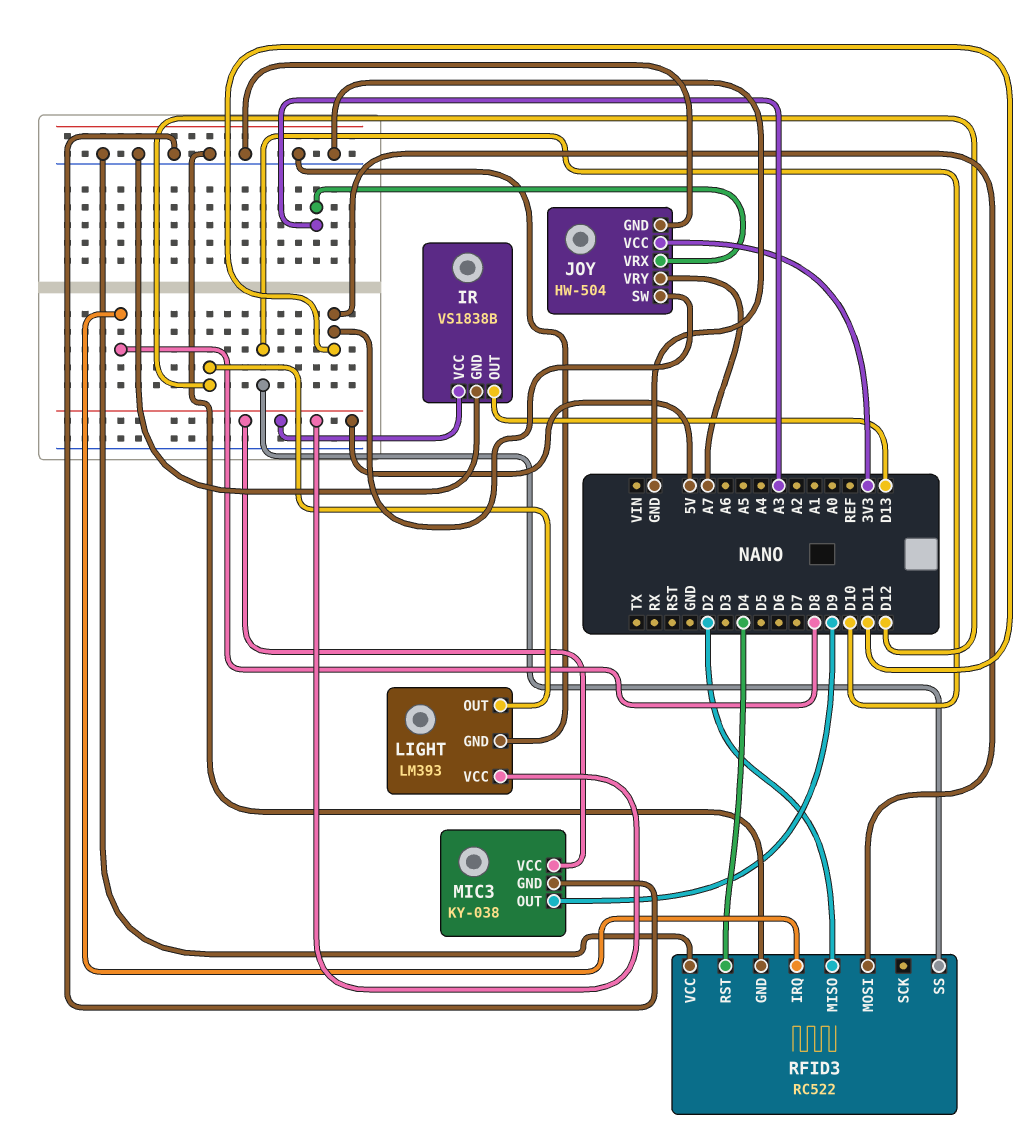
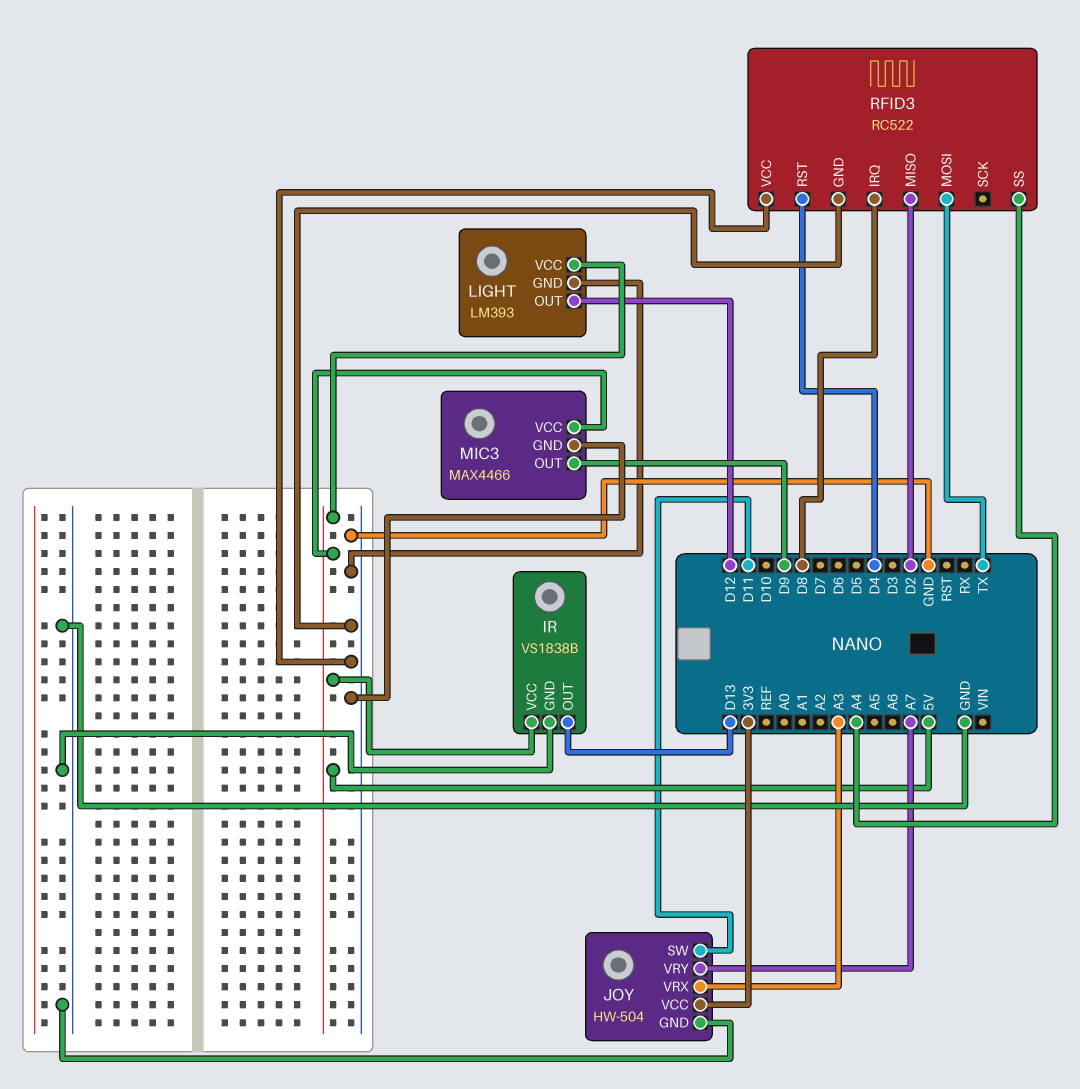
MIC3: KY-038 -> MAX4466
RFID3 pin MOSI: D11 -> TX
RFID3 pin SS: D10 -> A4

